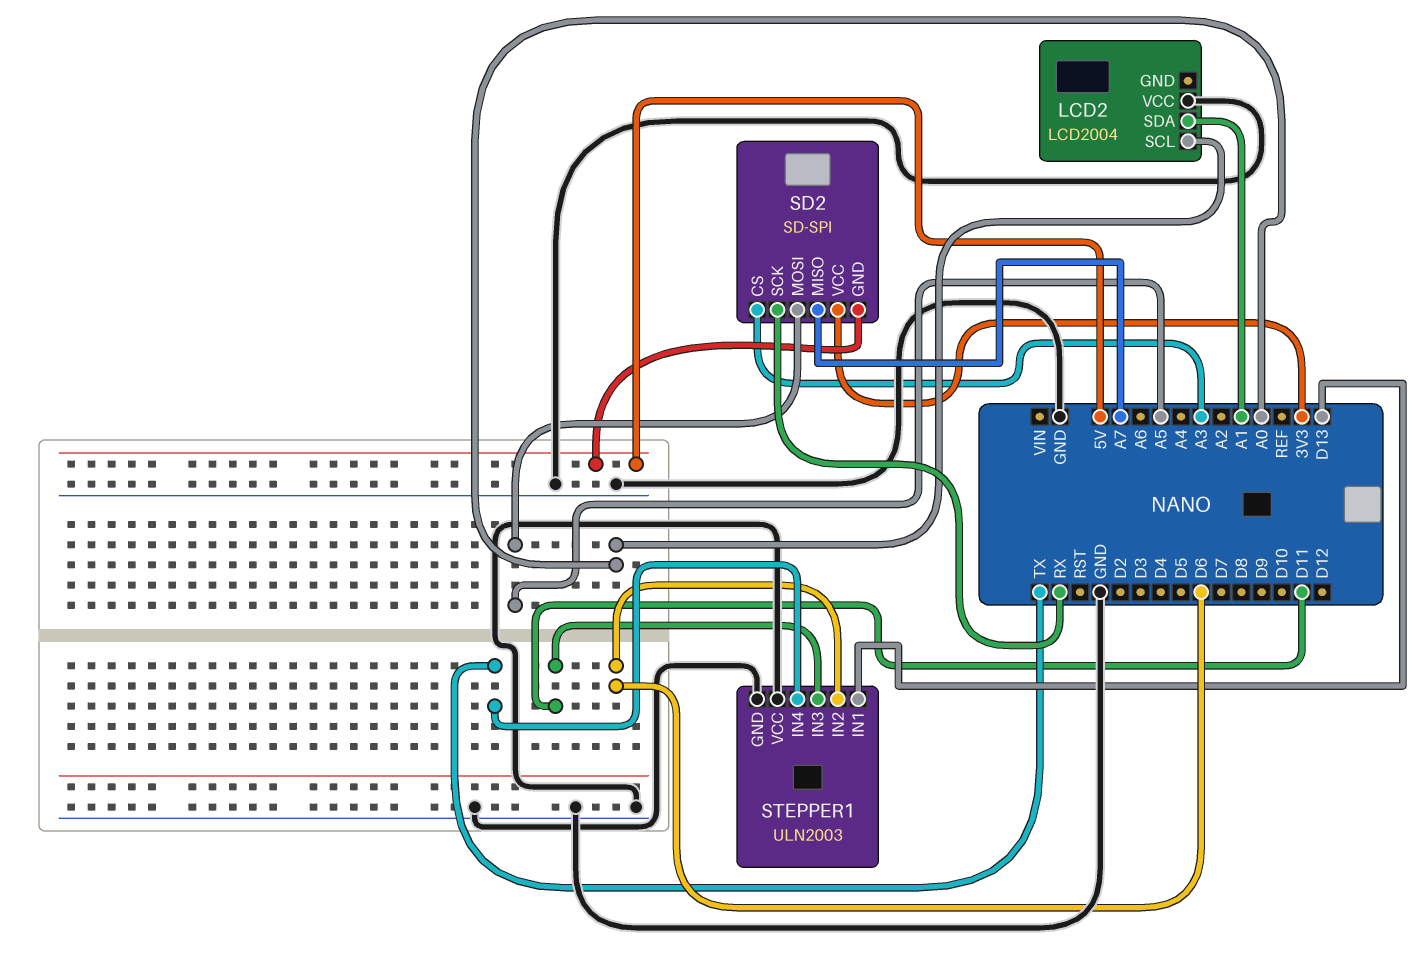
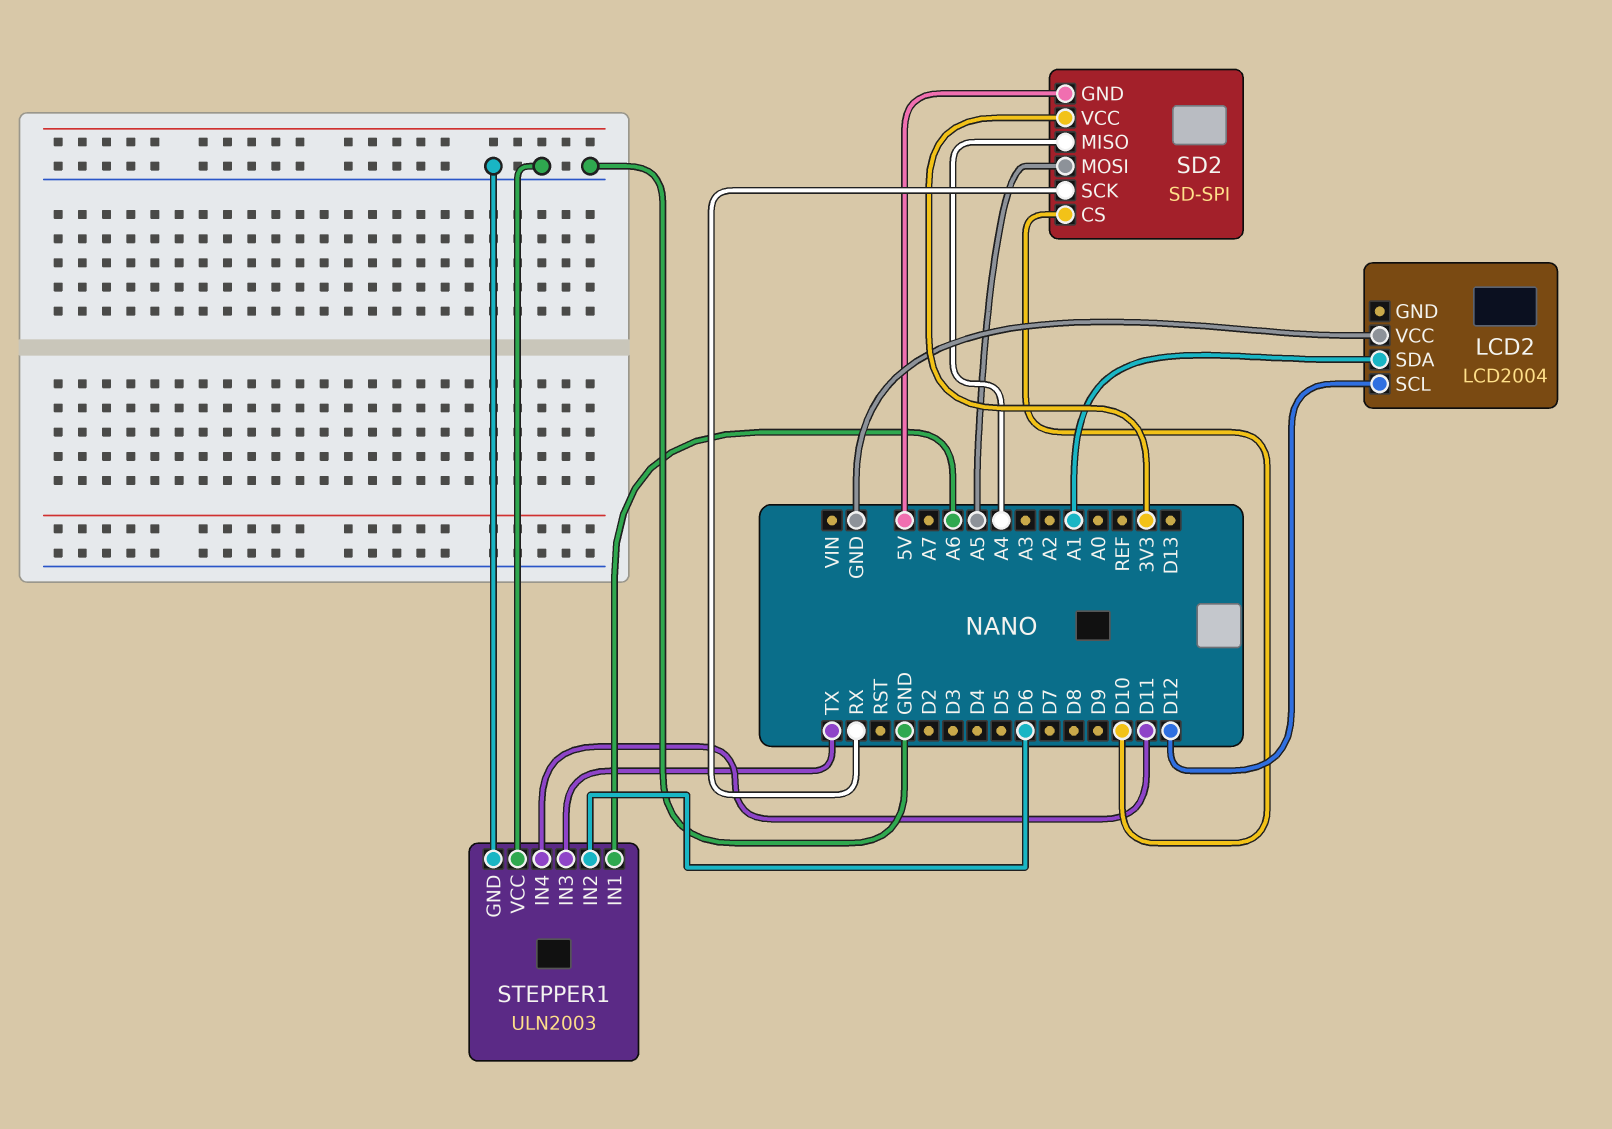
LCD2 pin SCL: A0 -> D12
SD2 pin CS: A3 -> D10
SD2 pin MISO: A7 -> A4
STEPPER1 pin IN1: D13 -> A6
STEPPER1 pin IN3: D11 -> TX
STEPPER1 pin IN4: TX -> D11

